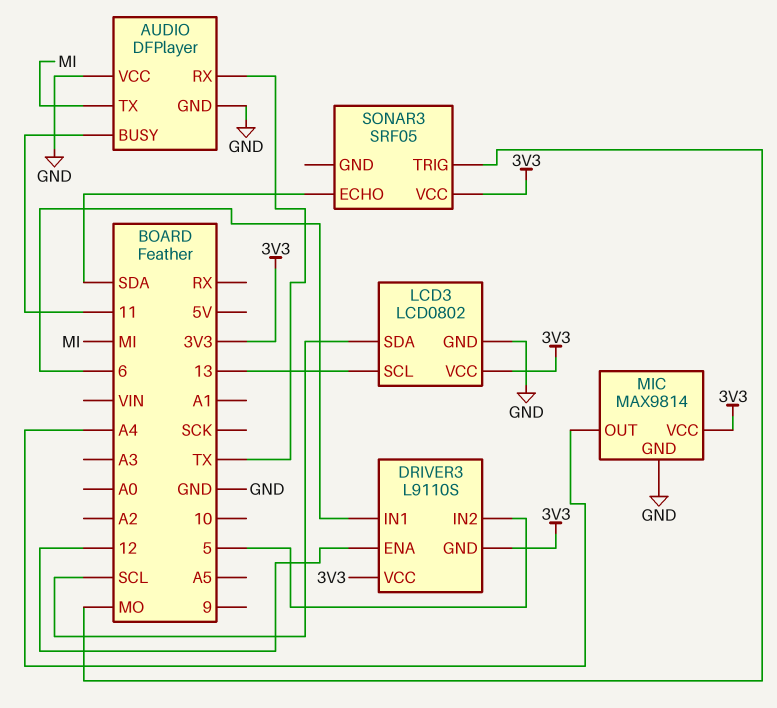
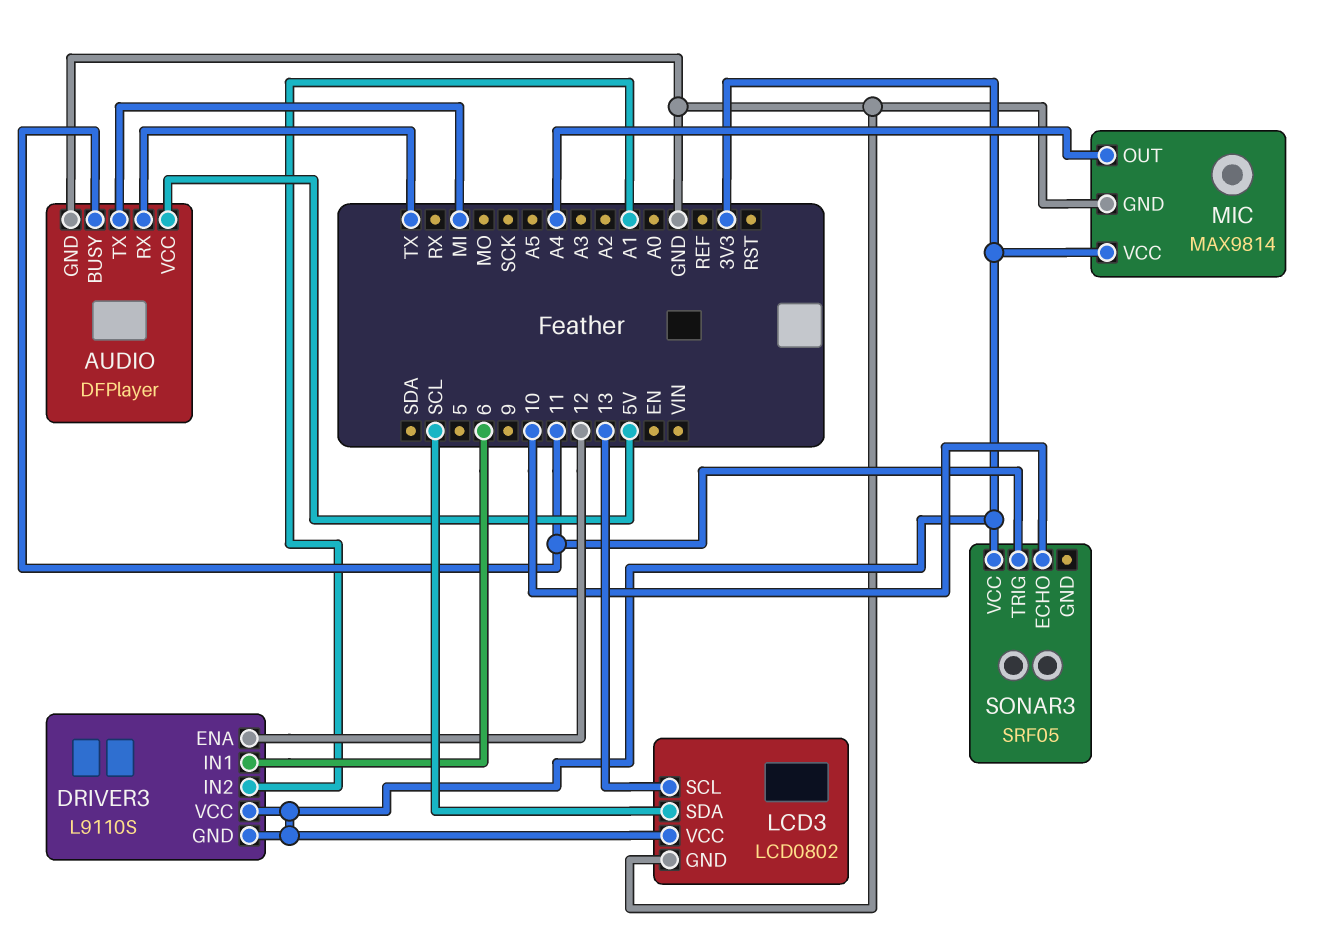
AUDIO pin VCC: GND -> 5V
DRIVER3 pin IN2: 5 -> A1
SONAR3 pin ECHO: SDA -> 10
SONAR3 pin TRIG: MO -> 11

